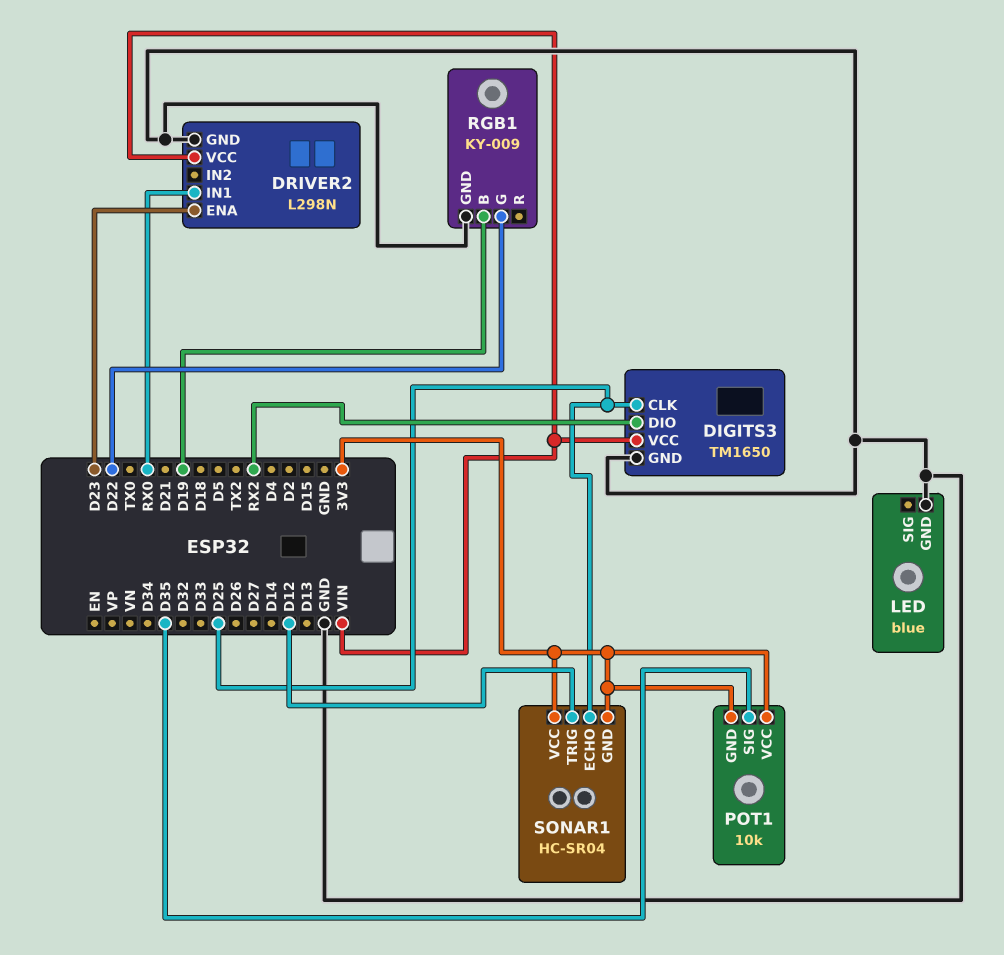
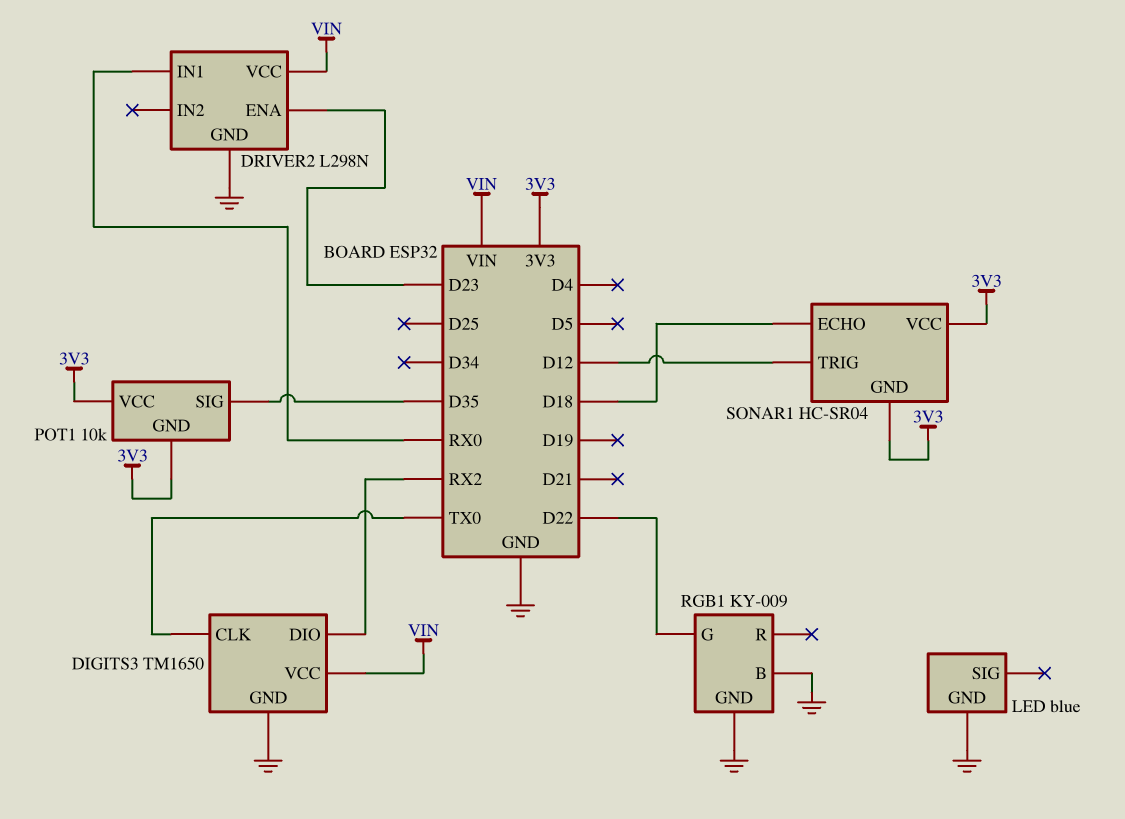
DIGITS3 pin CLK: D25 -> TX0
RGB1 pin B: D19 -> GND
SONAR1 pin ECHO: D25 -> D18

